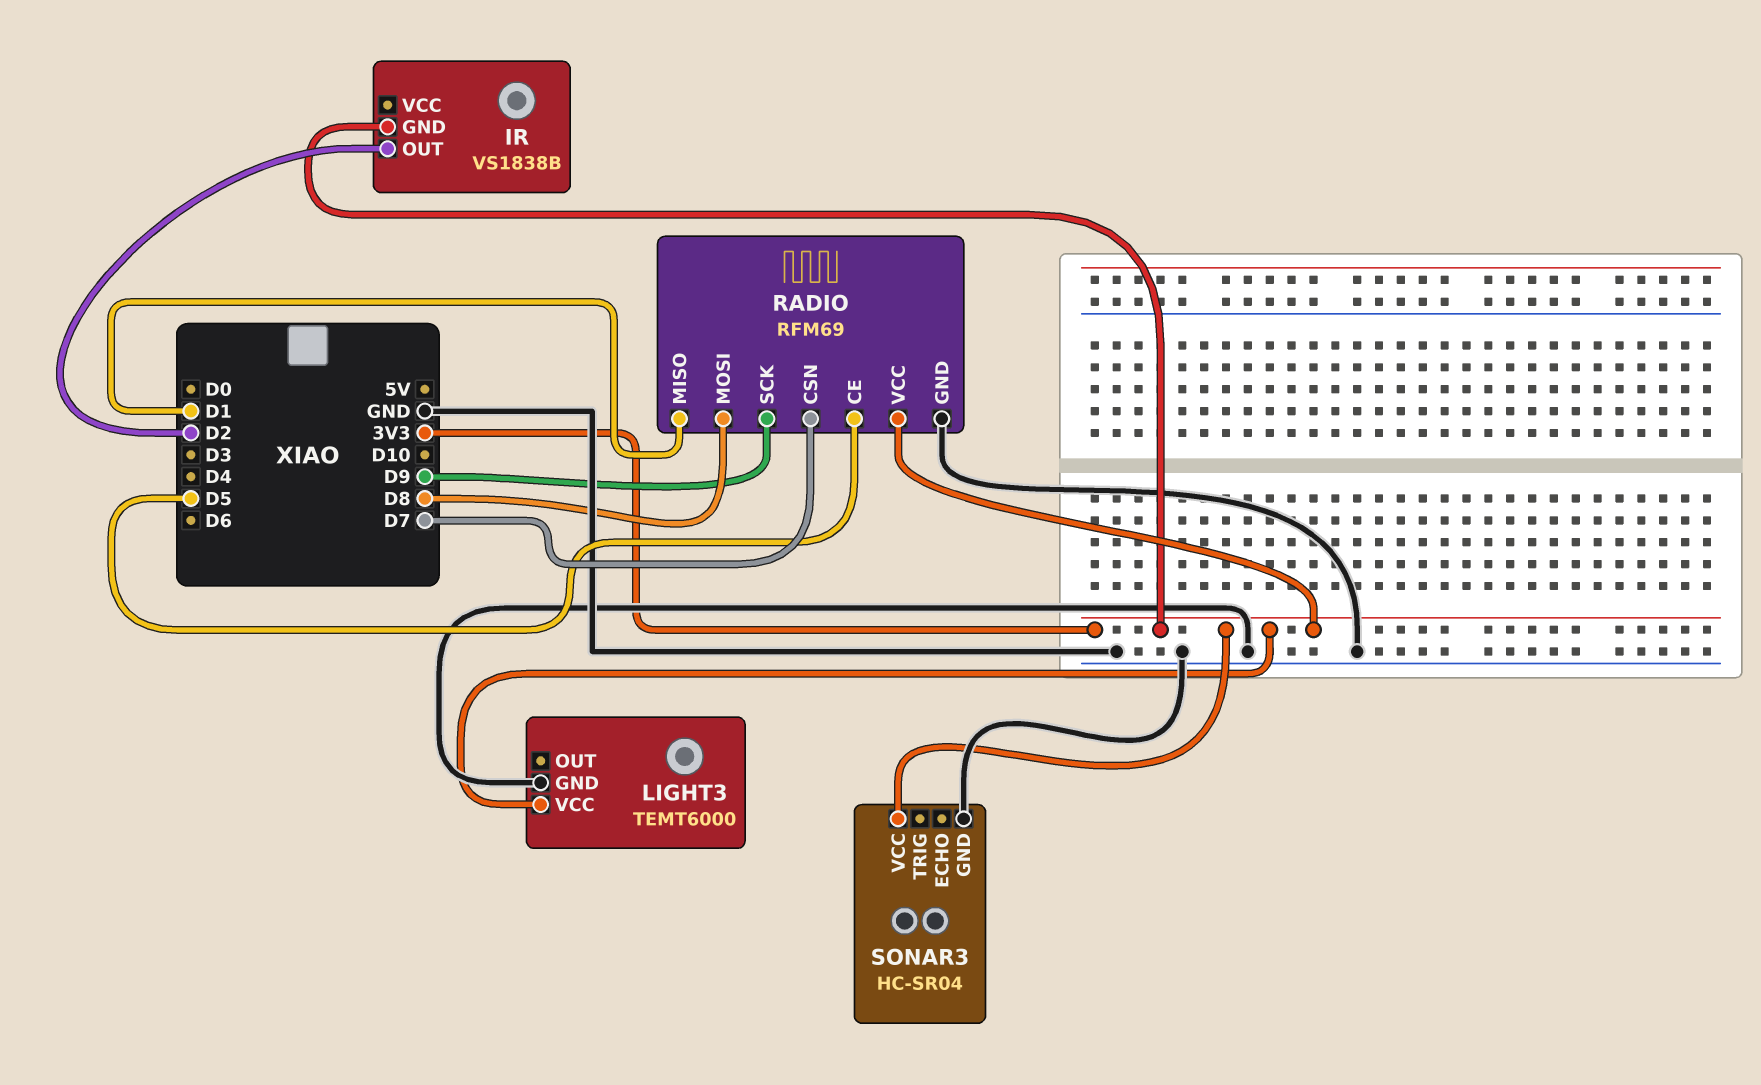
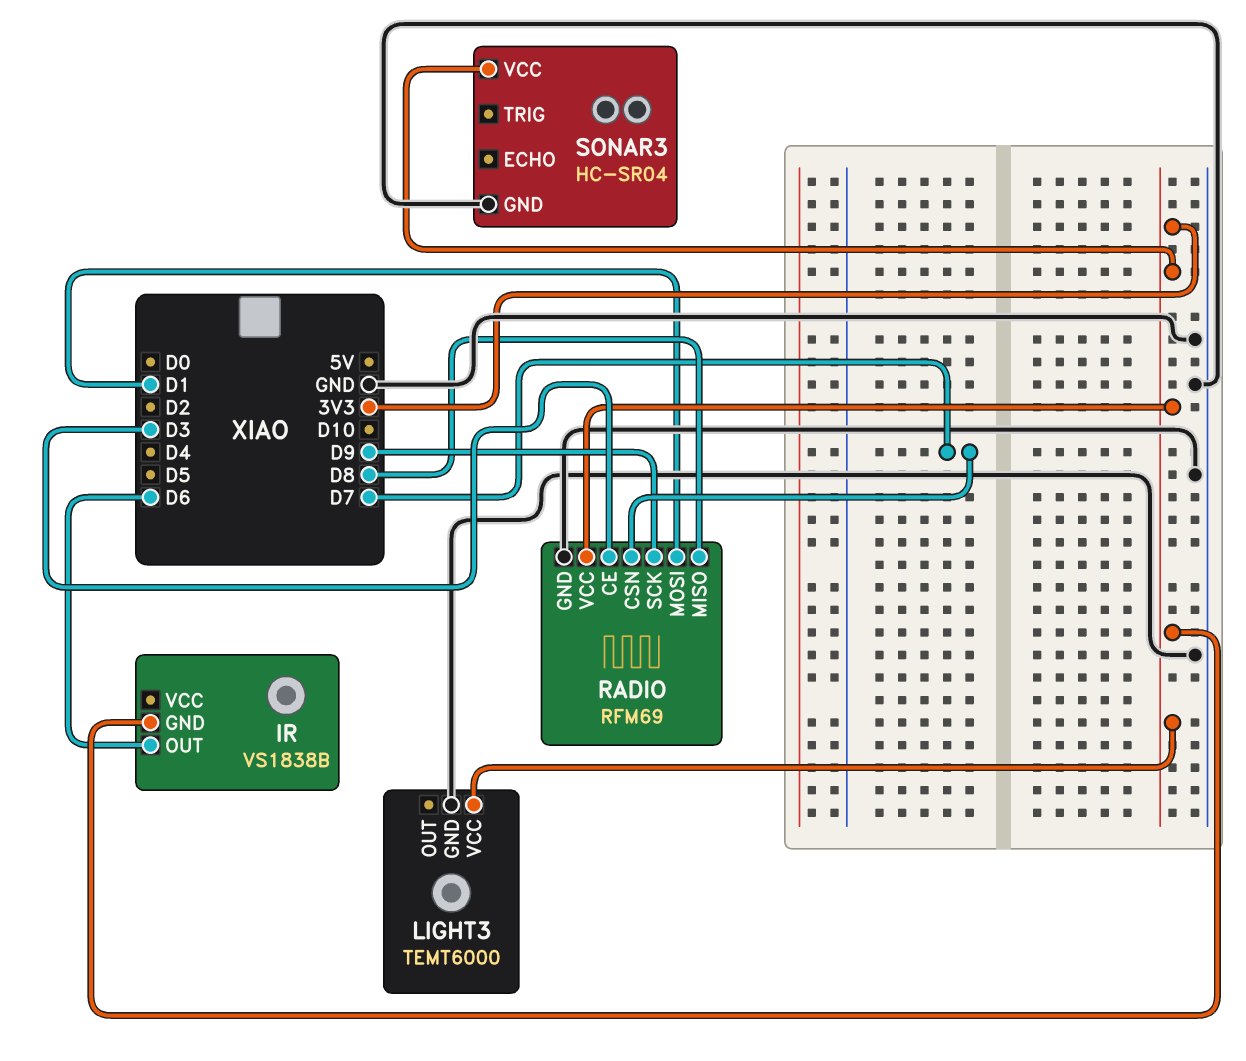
IR pin OUT: D2 -> D6
RADIO pin CE: D5 -> D3
RADIO pin MISO: D1 -> D8
RADIO pin MOSI: D8 -> D1

